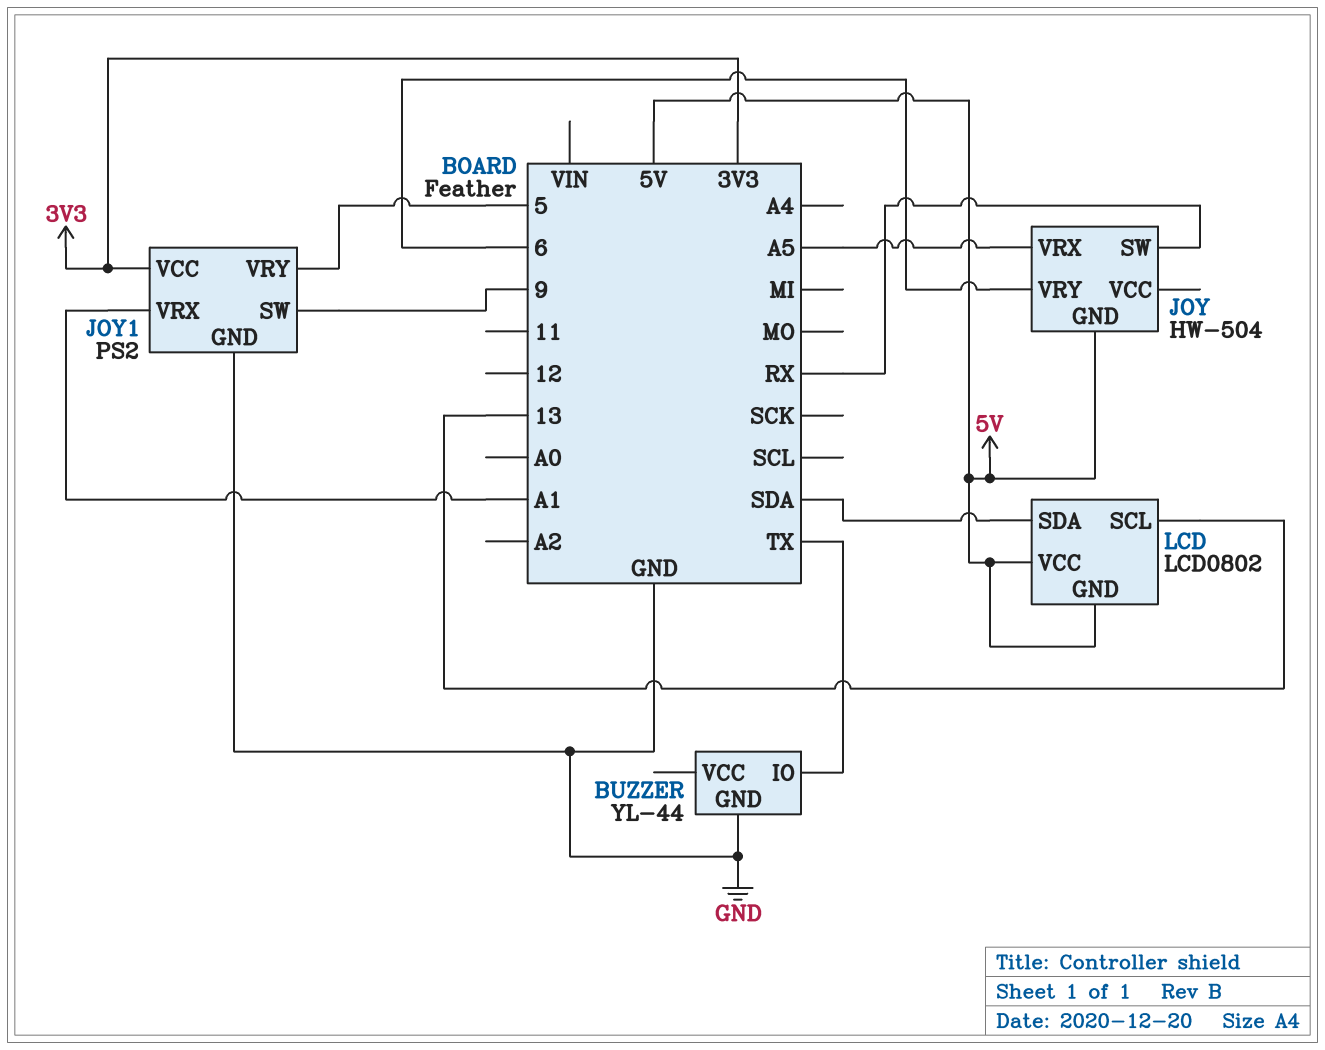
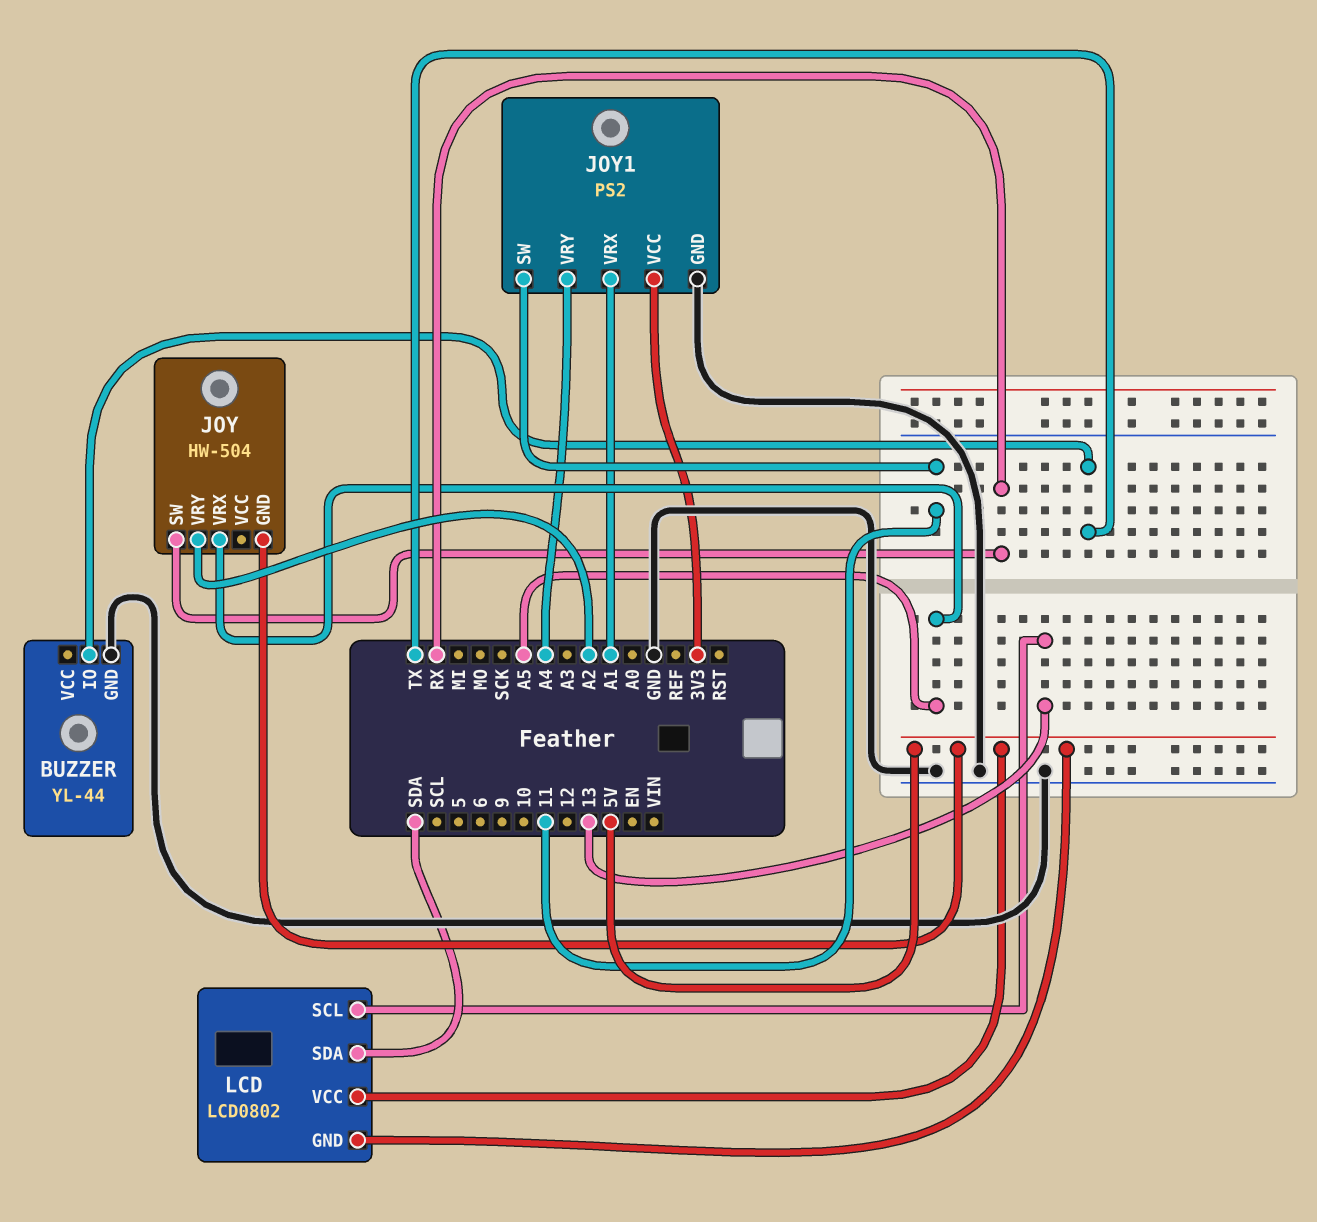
JOY pin VRY: 6 -> A2
JOY1 pin SW: 9 -> 11
JOY1 pin VRY: 5 -> A4

